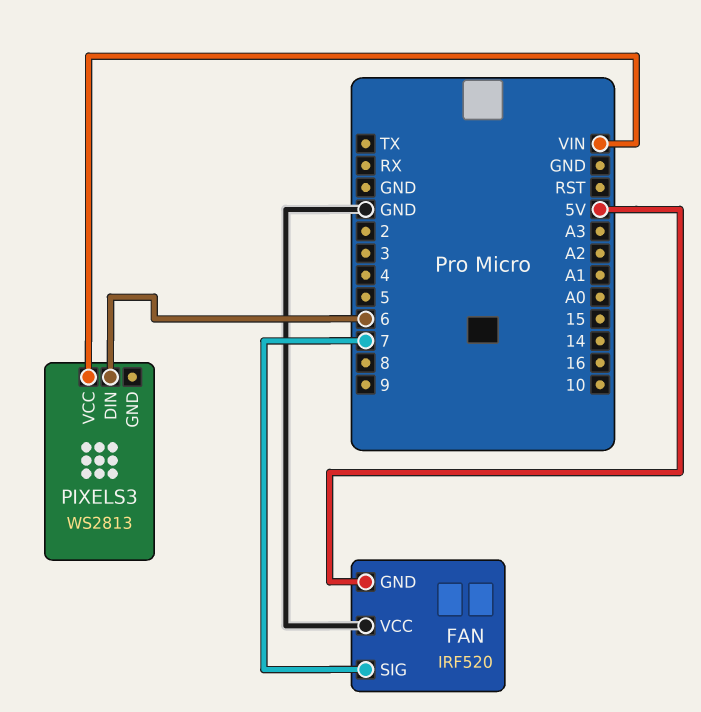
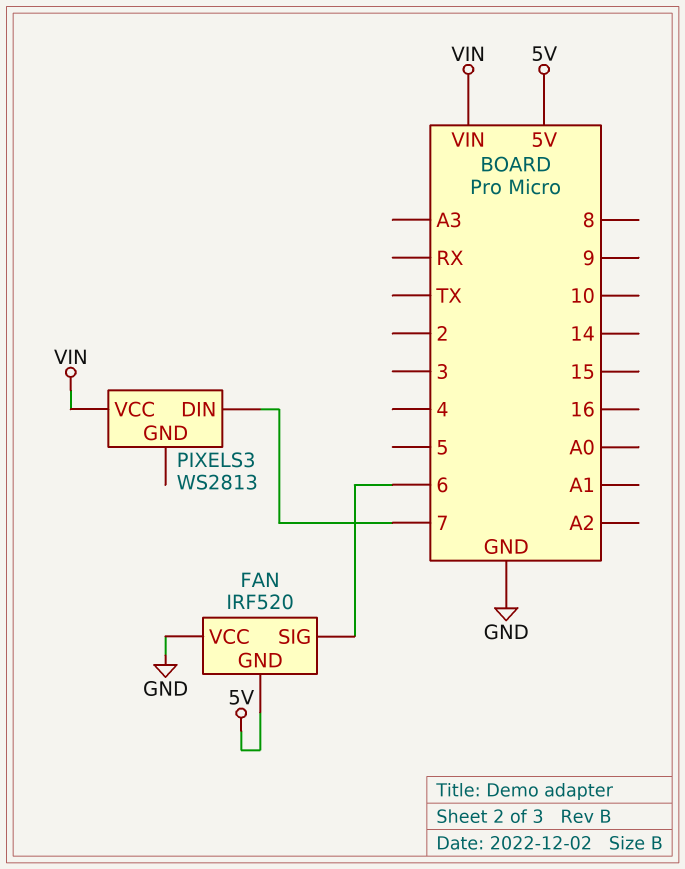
FAN pin SIG: 7 -> 6
PIXELS3 pin DIN: 6 -> 7

